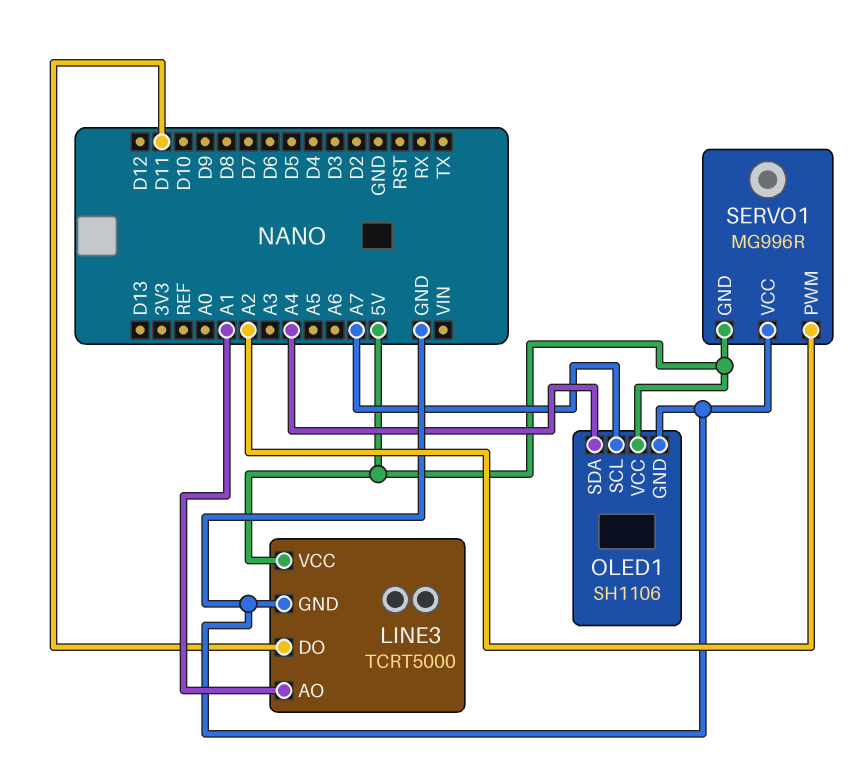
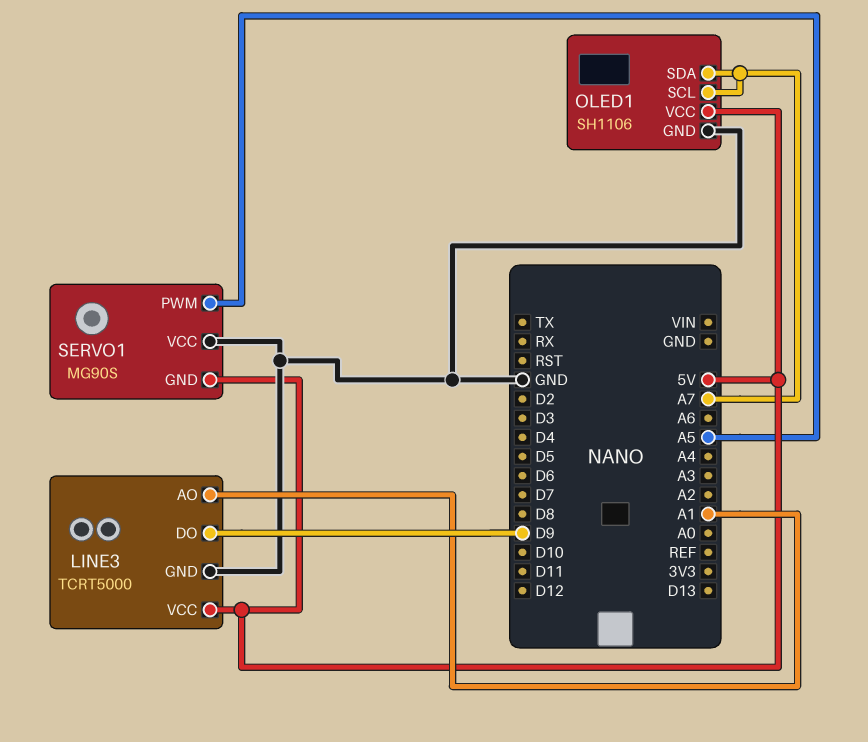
LINE3 pin DO: D11 -> D9
OLED1 pin SDA: A4 -> A7
SERVO1: MG996R -> MG90S
SERVO1 pin PWM: A2 -> A5

